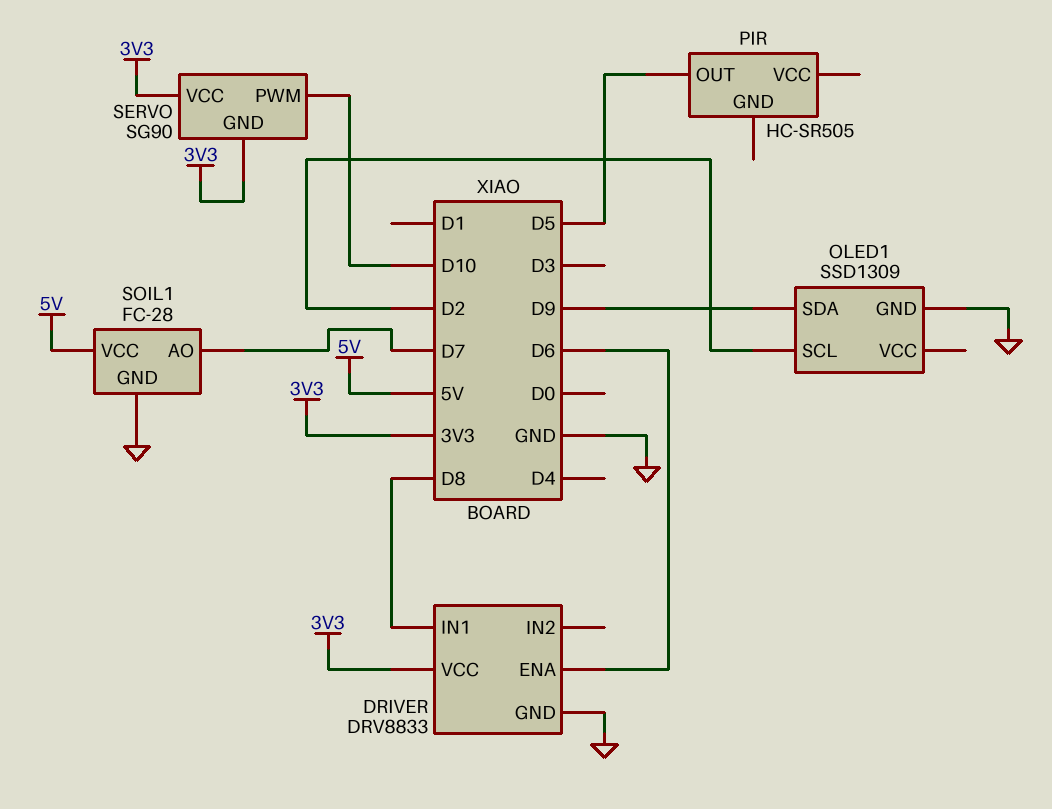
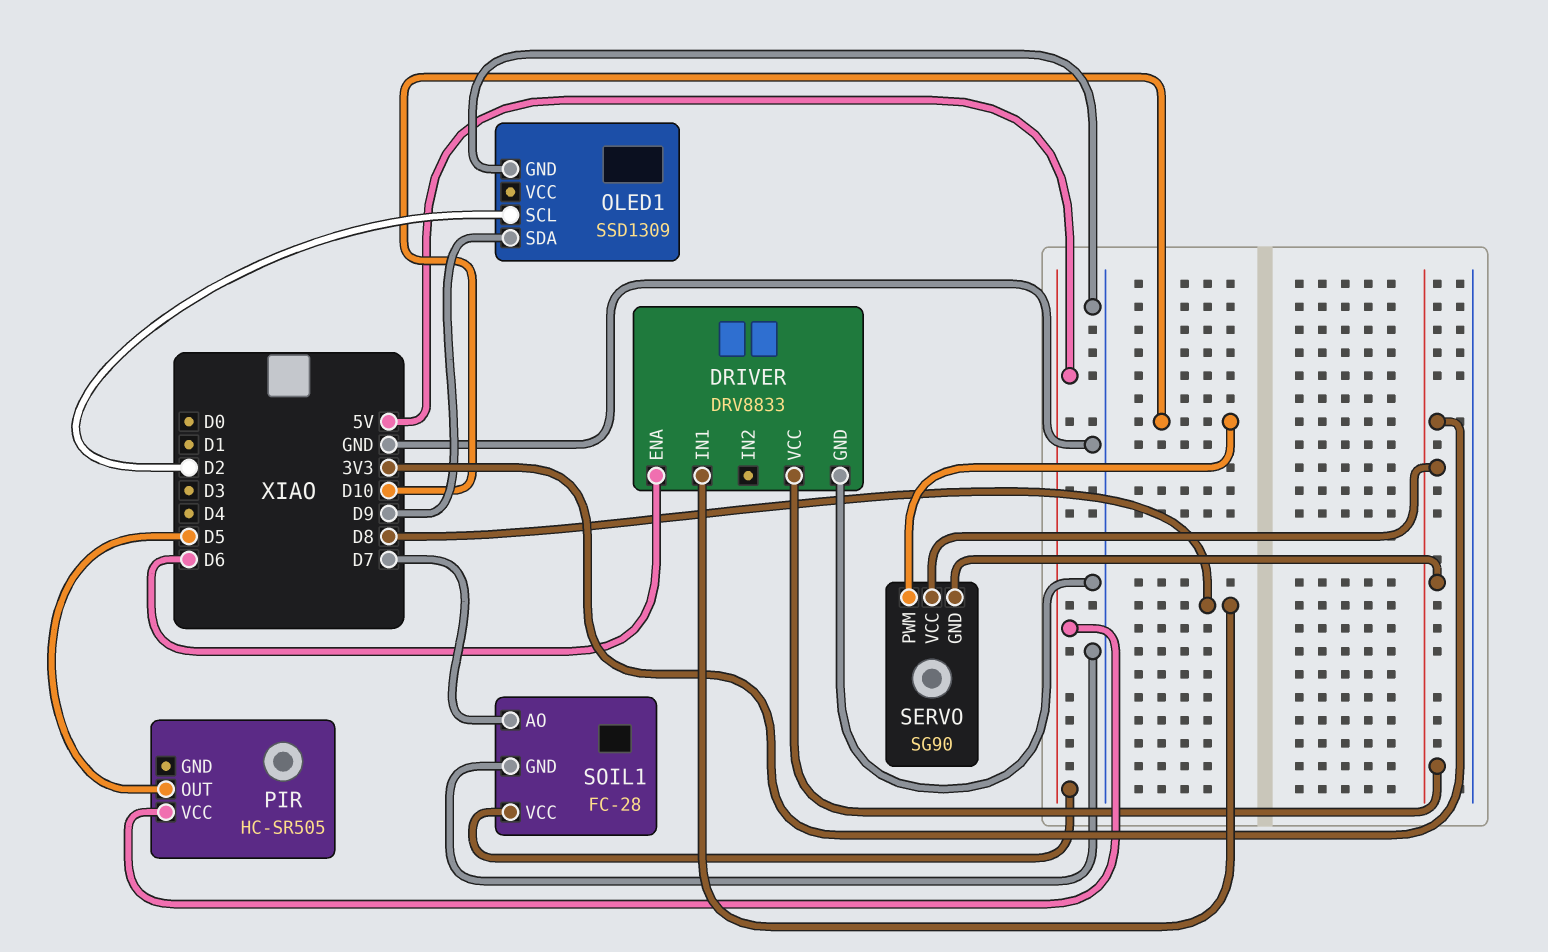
PIR pin VCC: none -> 5V

